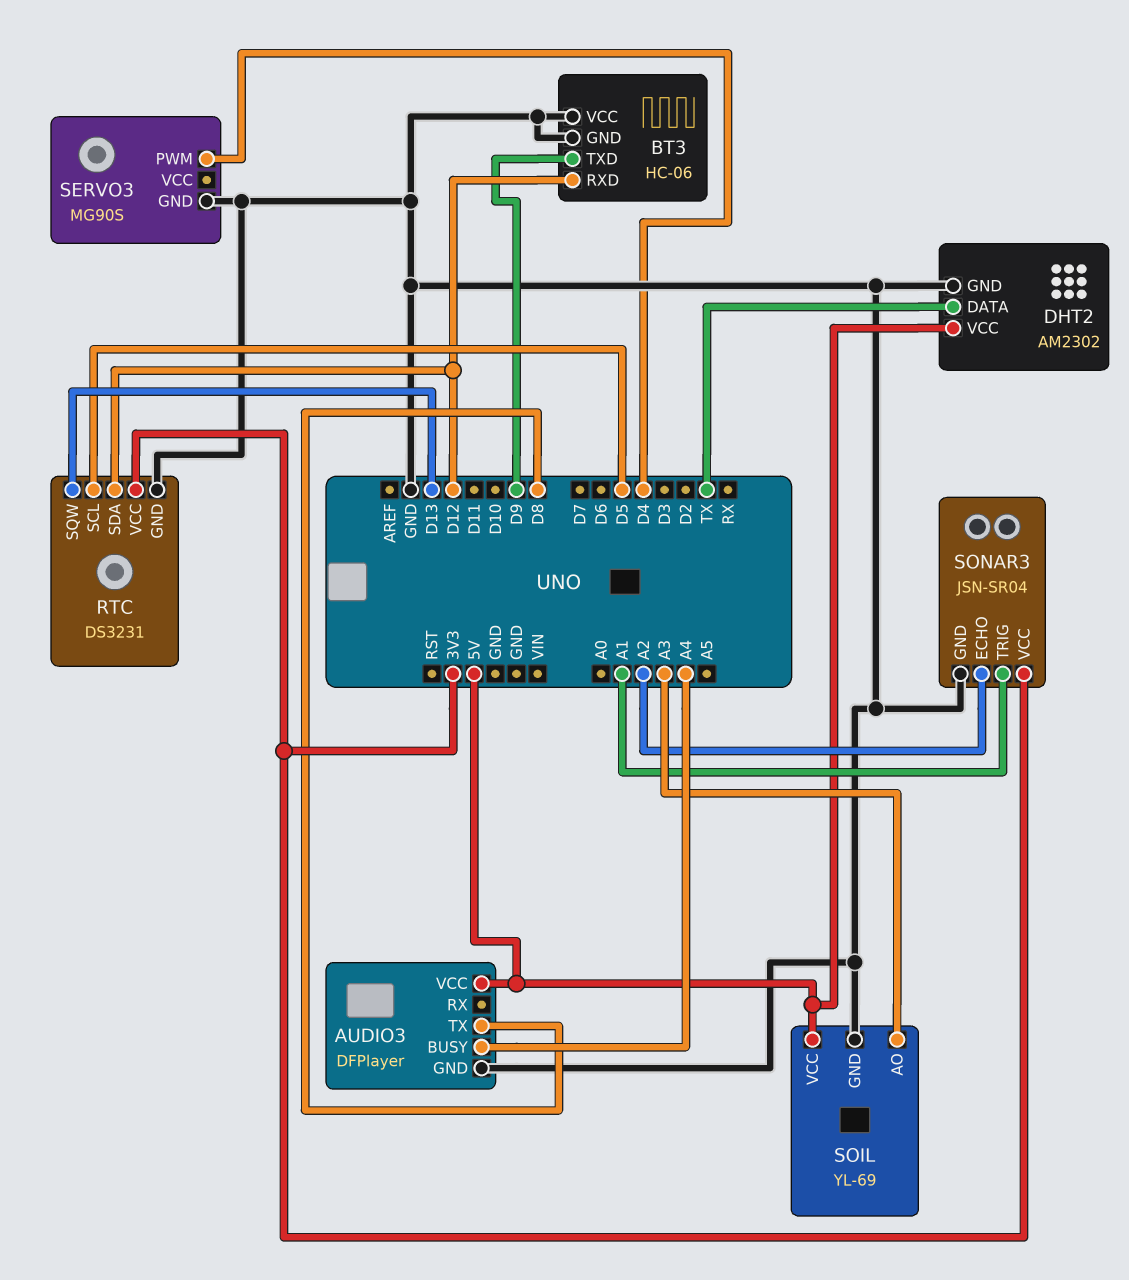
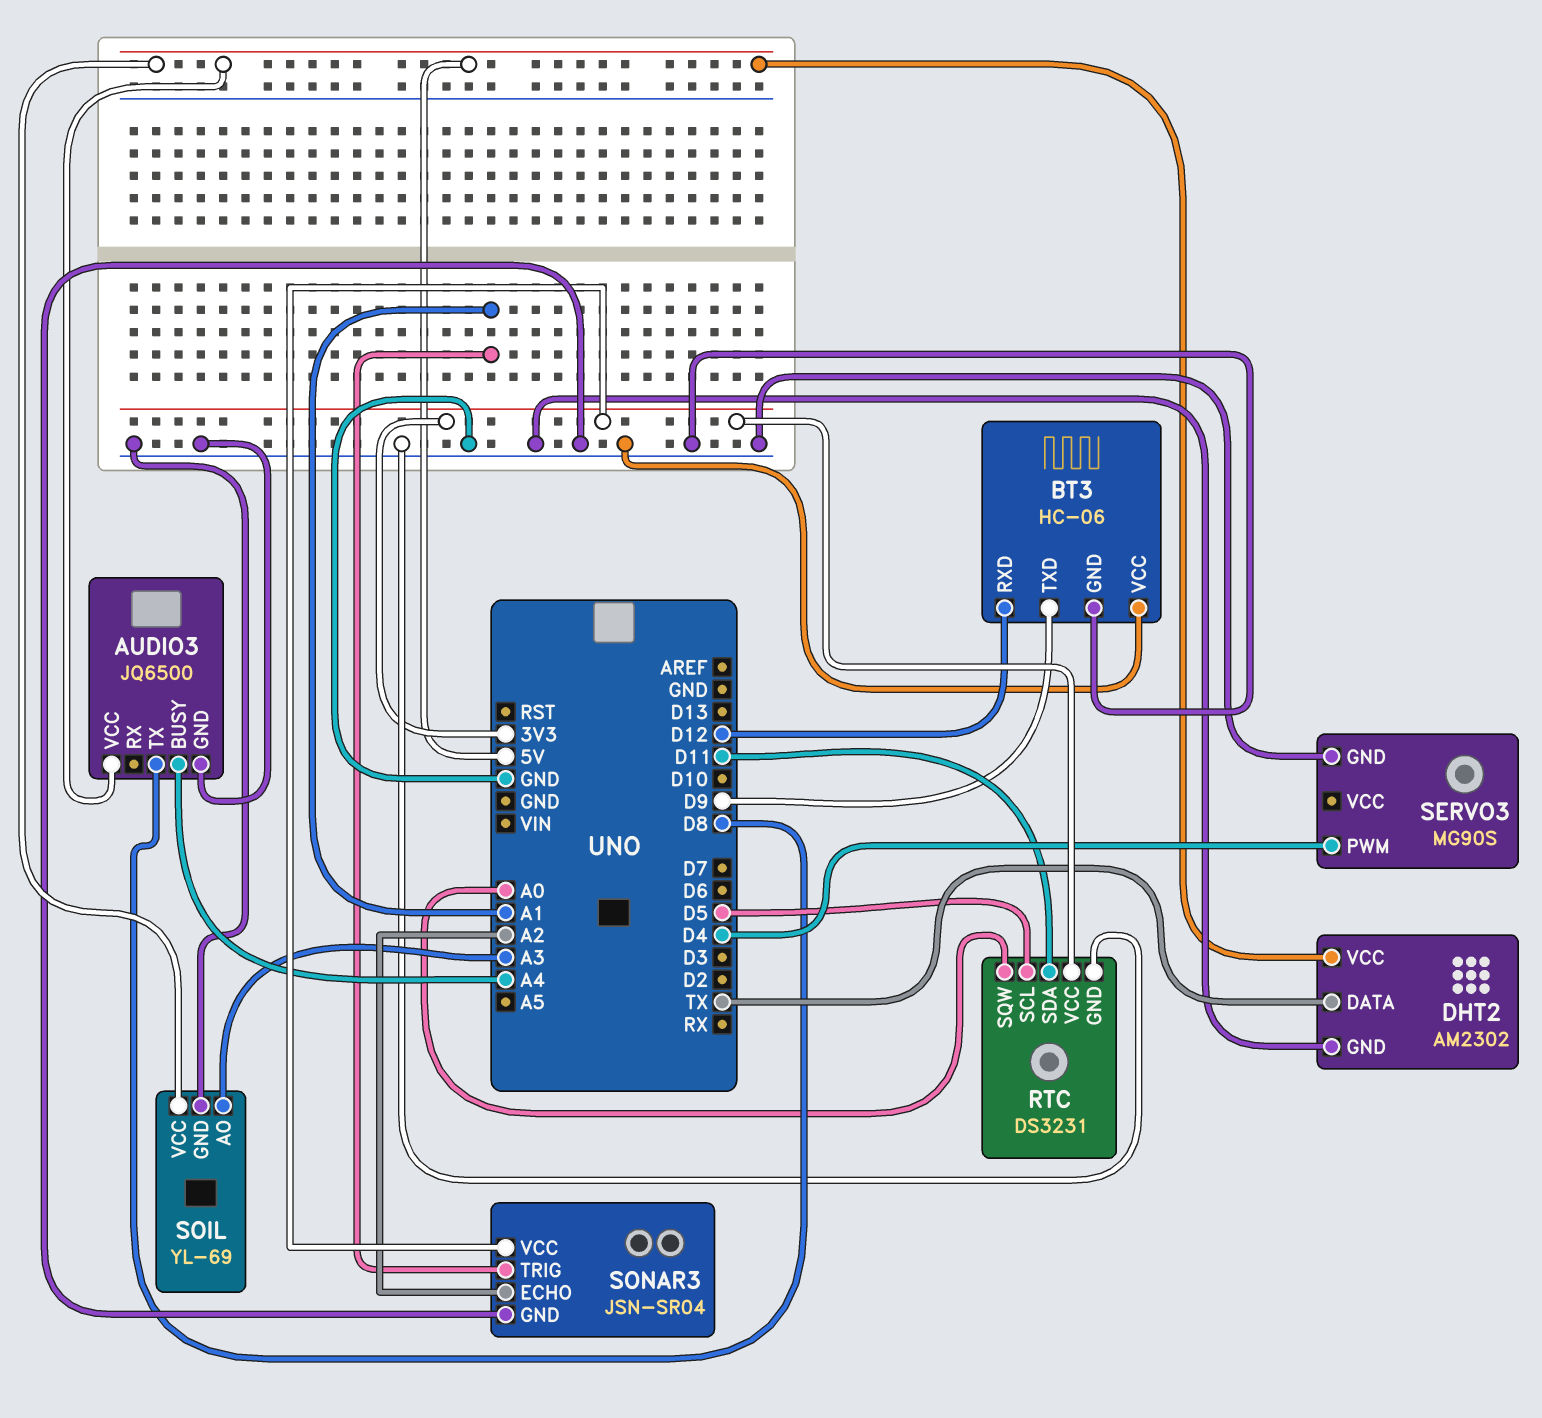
AUDIO3: DFPlayer -> JQ6500
RTC pin SDA: D12 -> D11
RTC pin SQW: D13 -> A0

